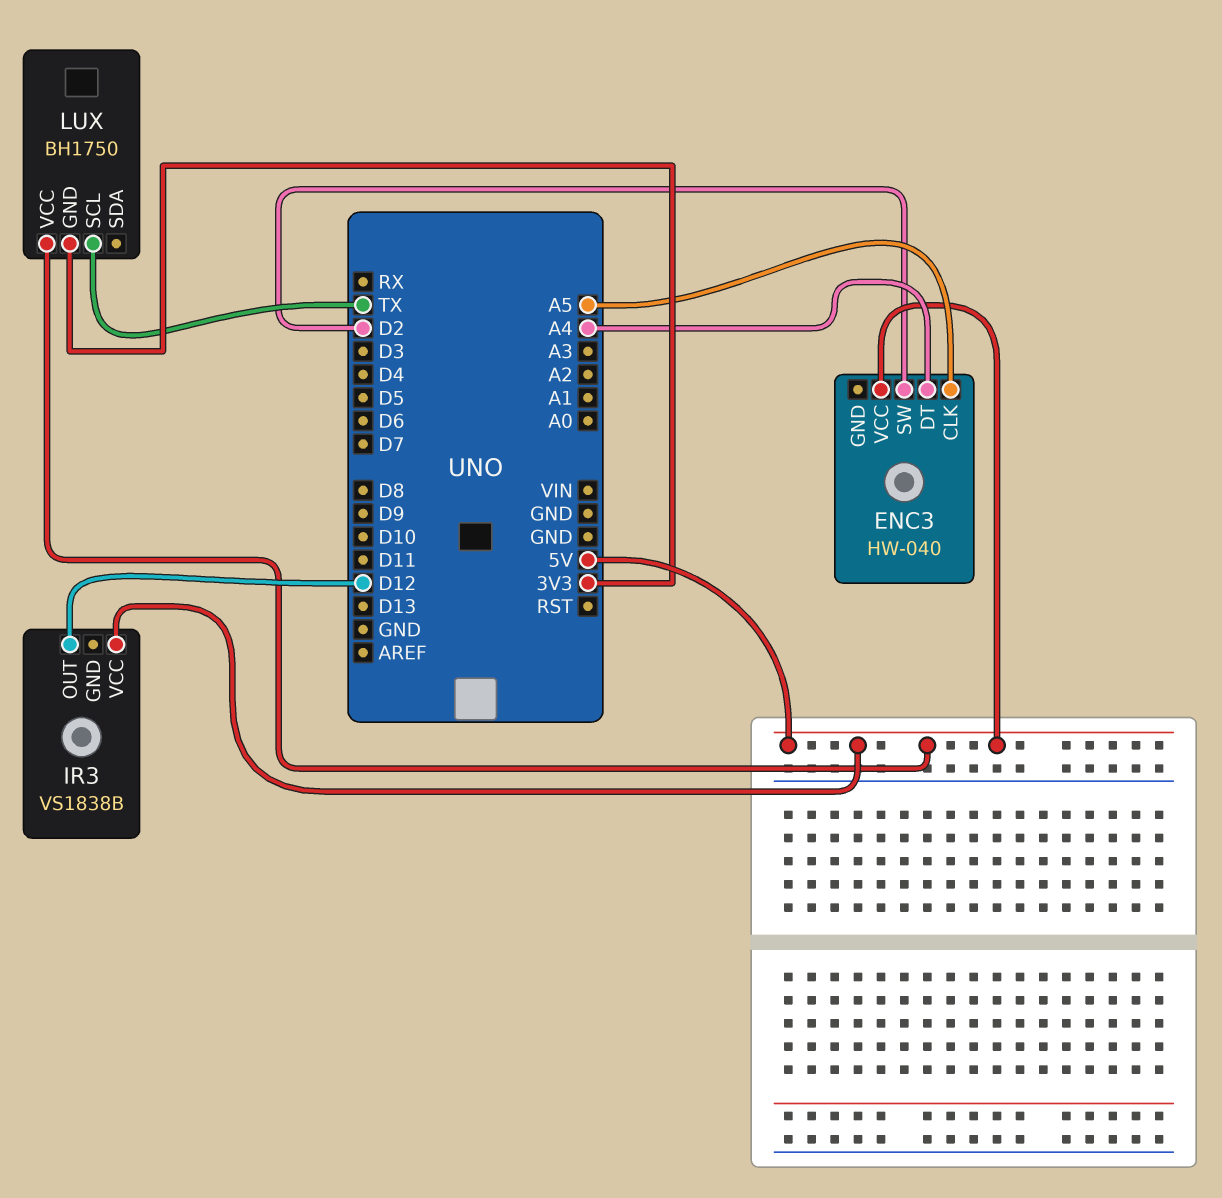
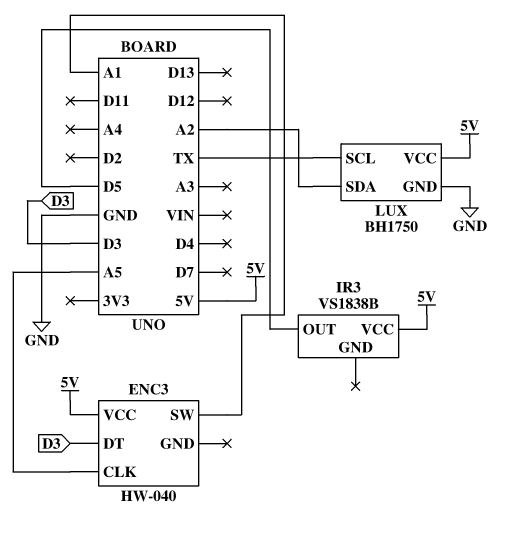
ENC3 pin DT: A4 -> D3
ENC3 pin SW: D2 -> A1
IR3 pin OUT: D12 -> D5
LUX pin GND: 3V3 -> GND
LUX pin SDA: none -> A2

